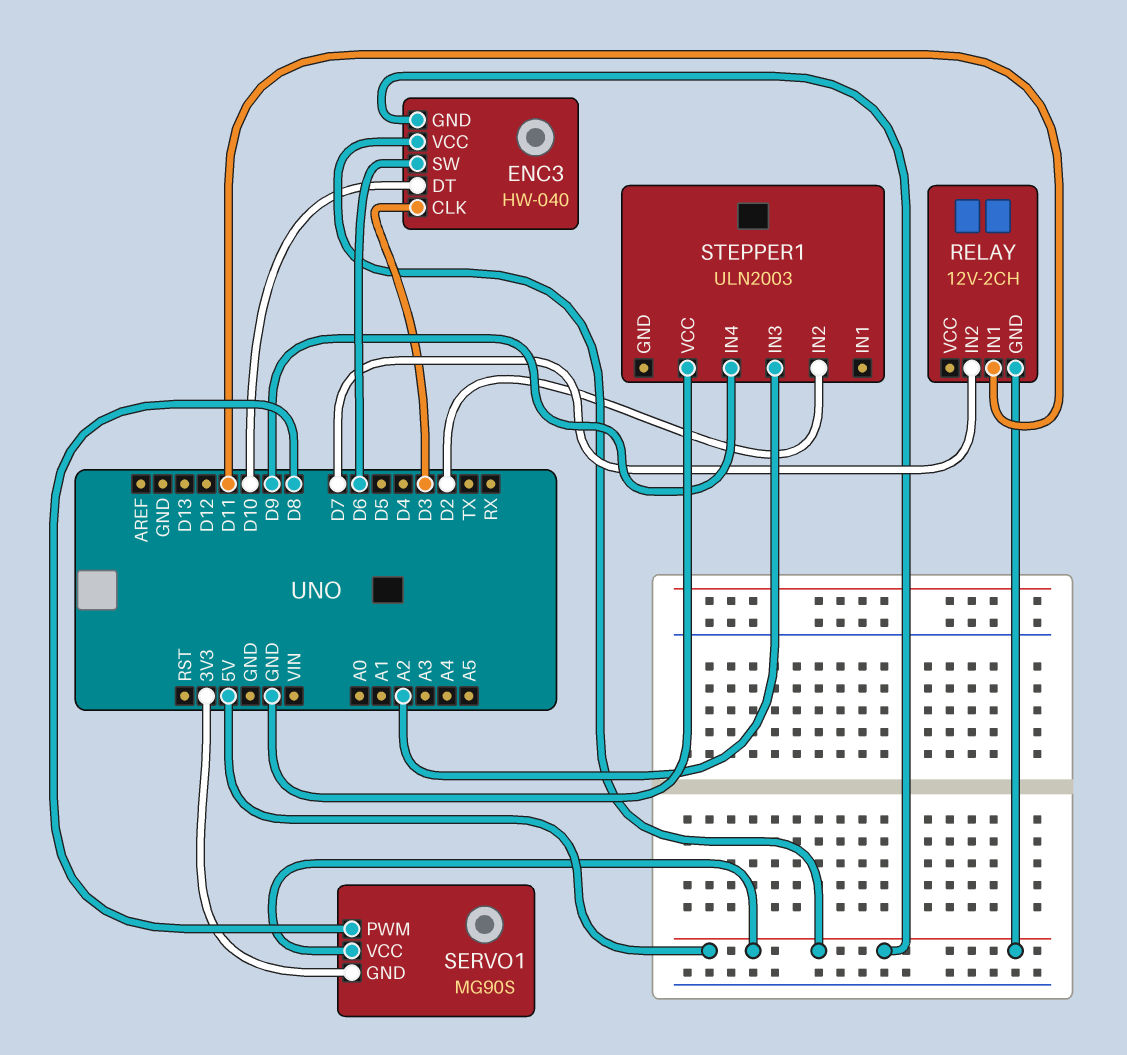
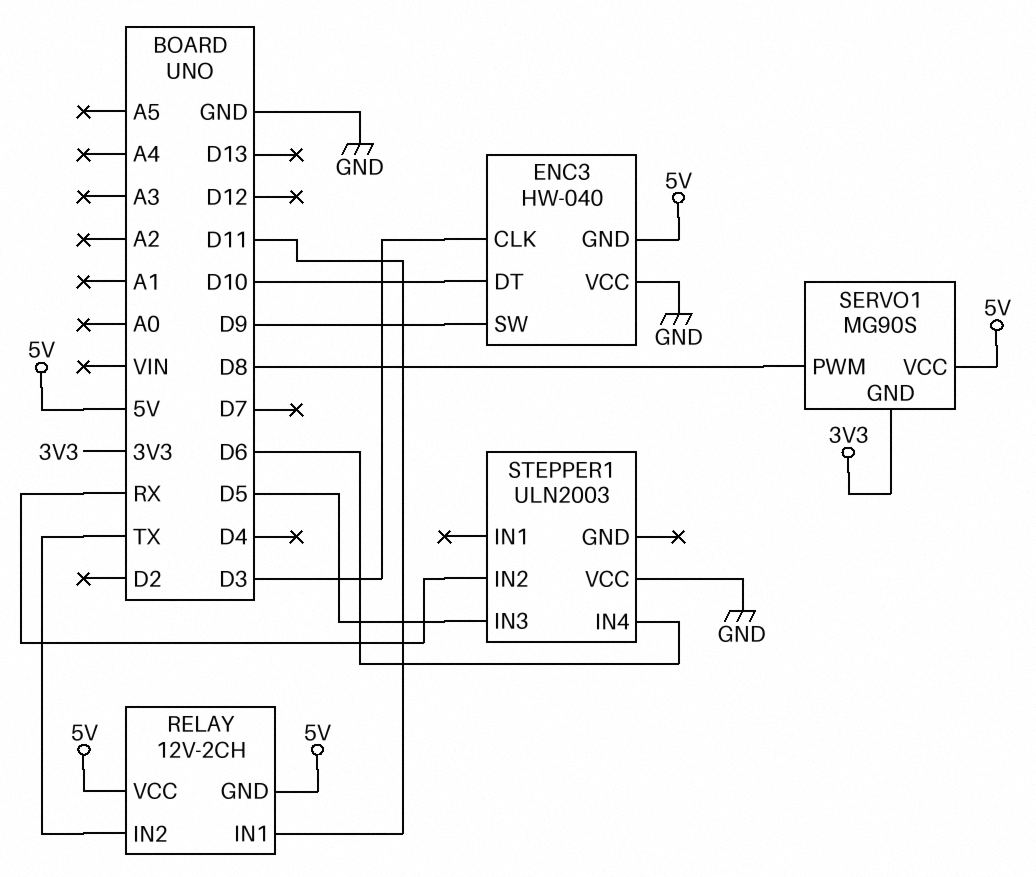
ENC3 pin SW: D6 -> D9
ENC3 pin VCC: 5V -> GND
RELAY pin IN2: D7 -> TX
RELAY pin VCC: none -> 5V
STEPPER1 pin IN2: D2 -> RX
STEPPER1 pin IN3: A2 -> D5
STEPPER1 pin IN4: D9 -> D6

